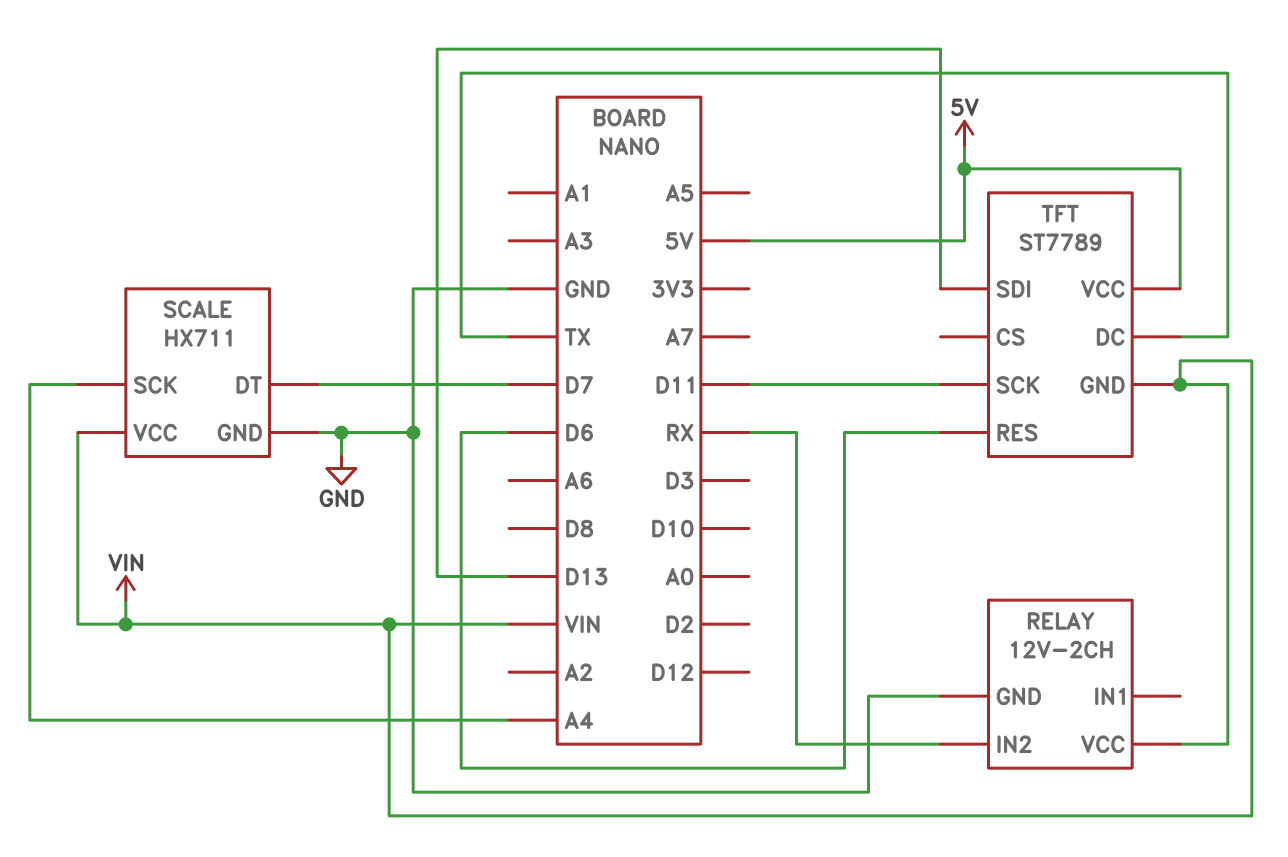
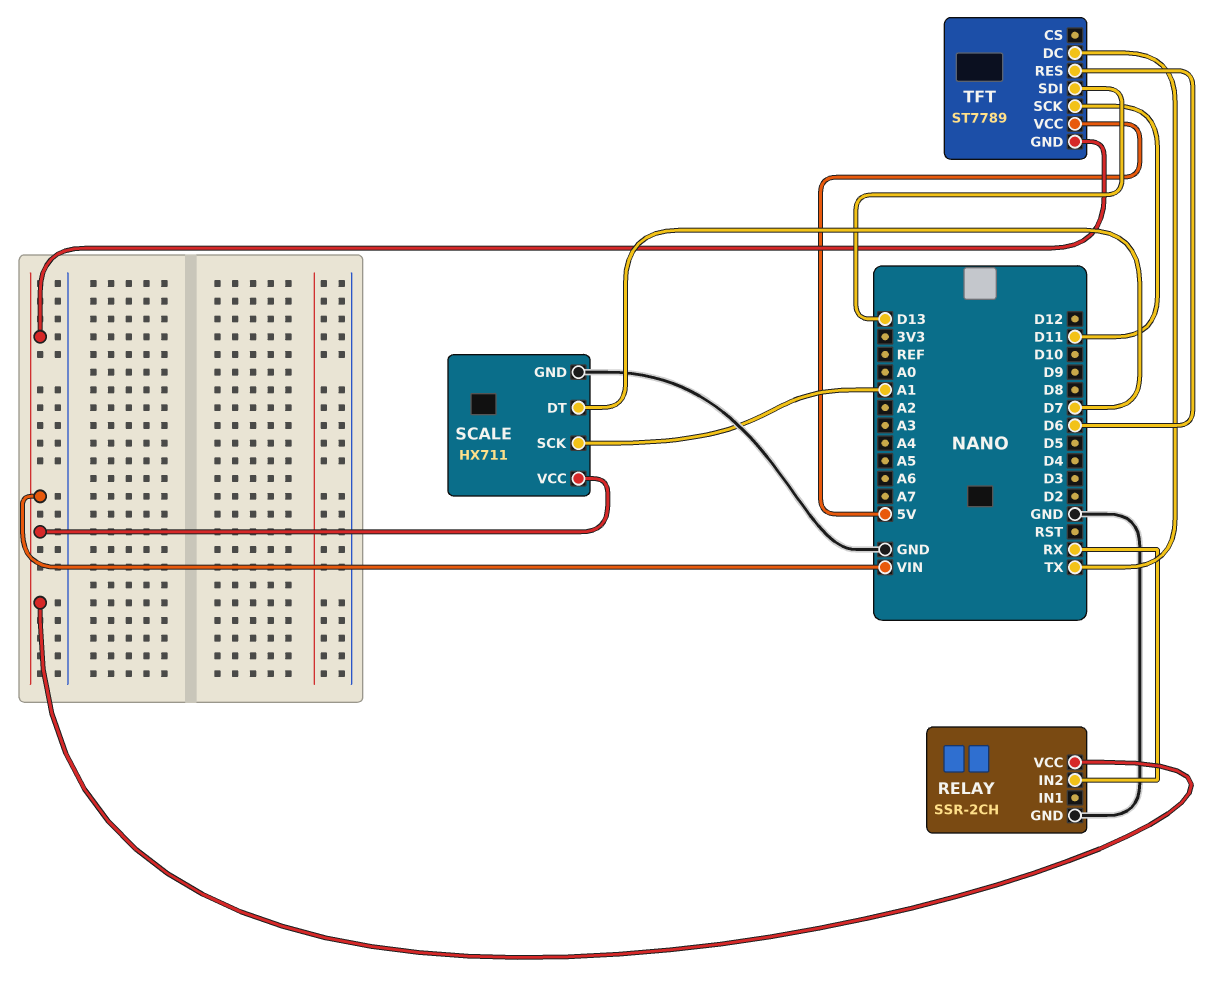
RELAY: 12V-2CH -> SSR-2CH
SCALE pin SCK: A4 -> A1

